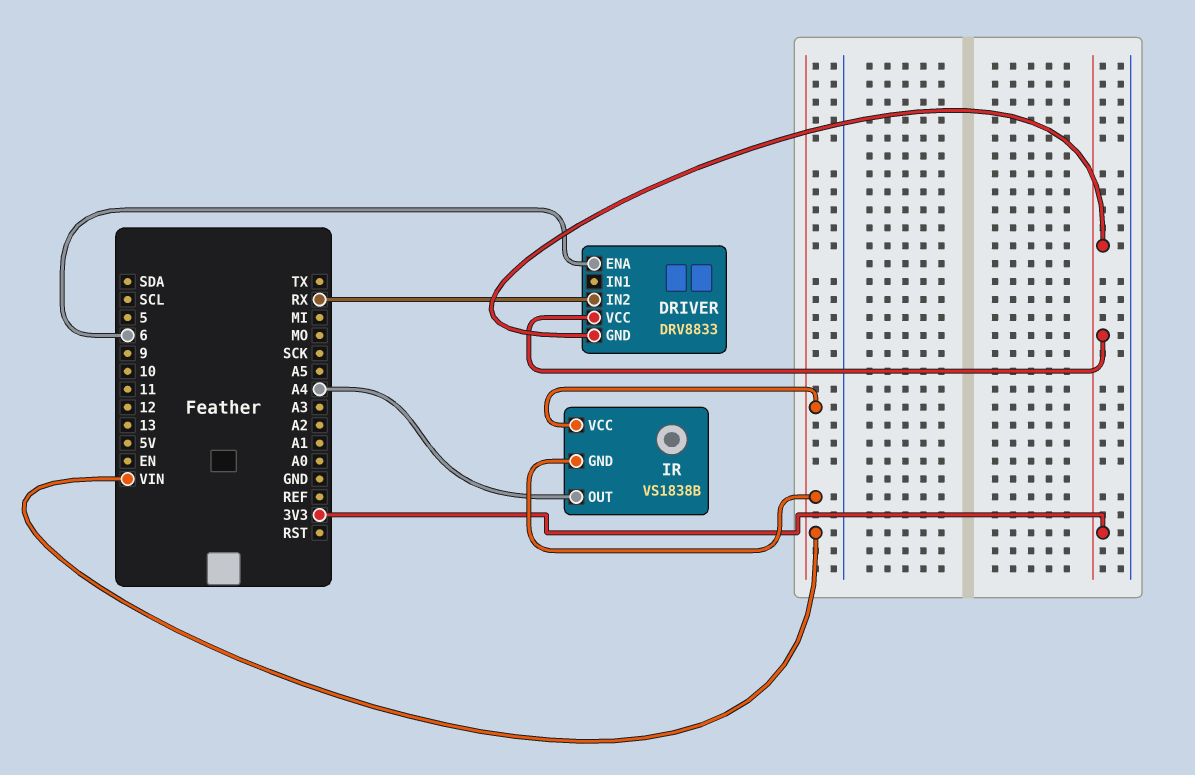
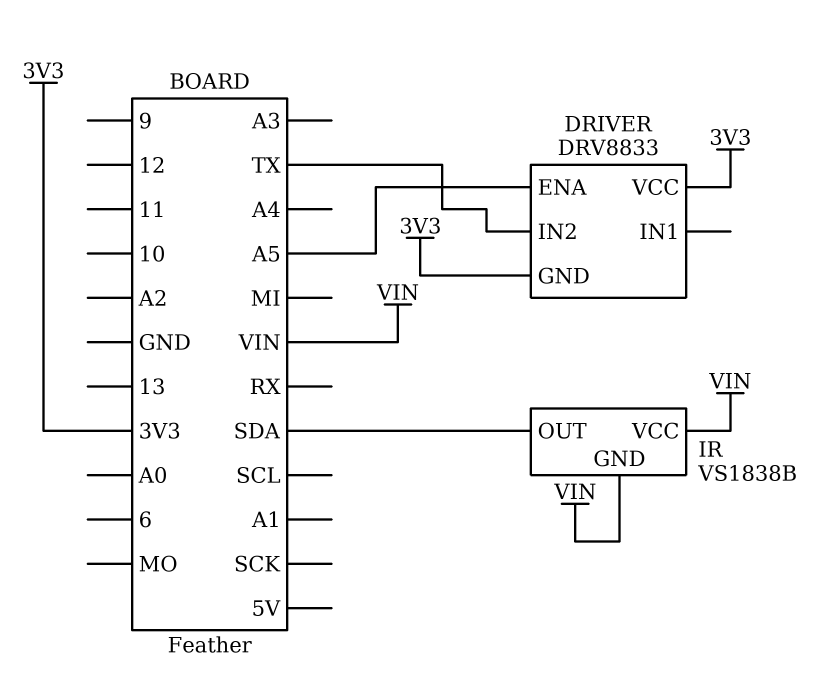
DRIVER pin ENA: 6 -> A5
DRIVER pin IN2: RX -> TX
IR pin OUT: A4 -> SDA

